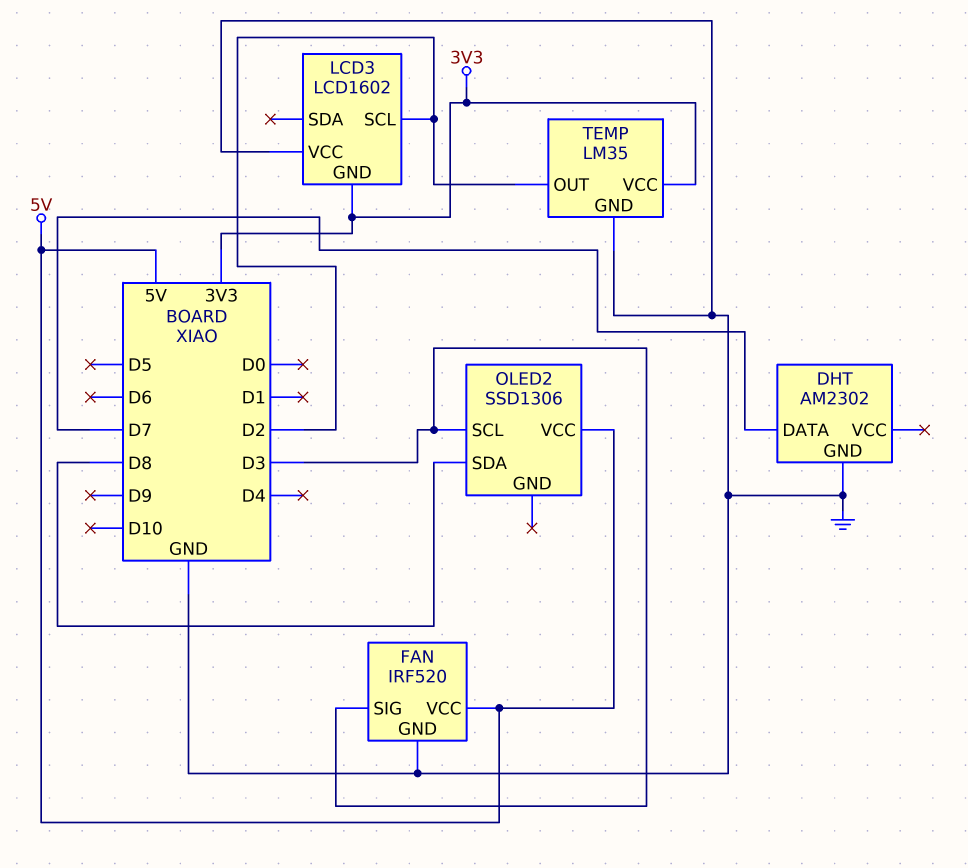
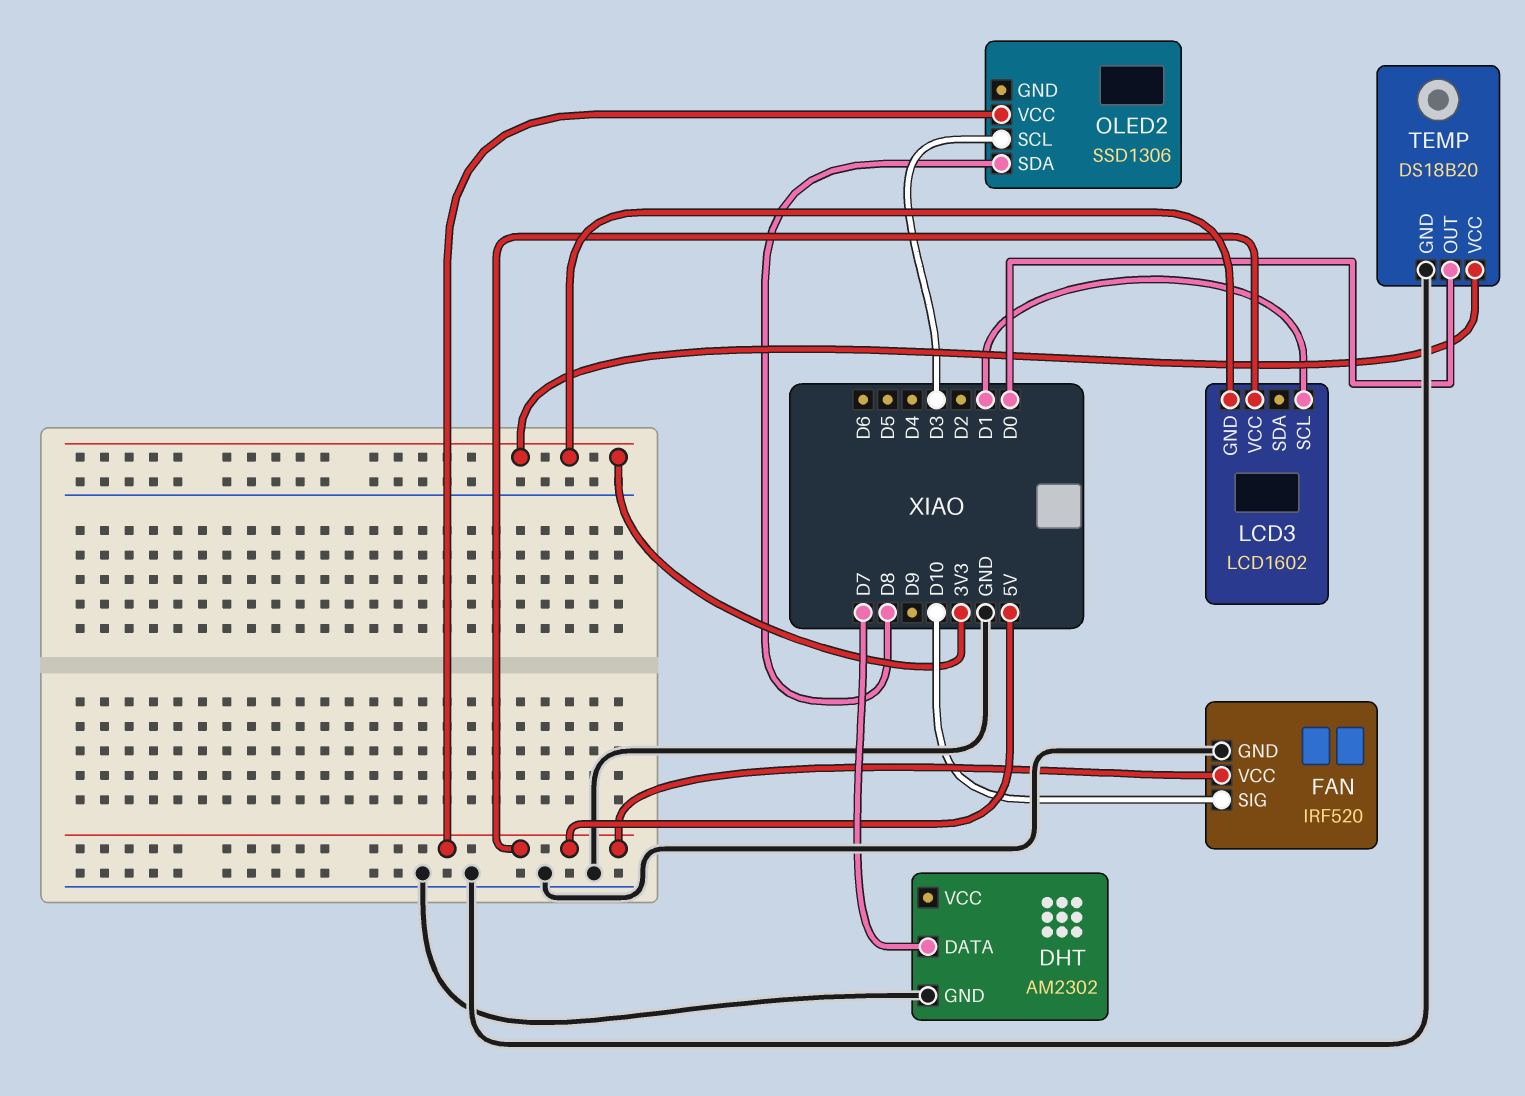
FAN pin SIG: D3 -> D10
LCD3 pin SCL: D2 -> D1
LCD3 pin VCC: GND -> 5V
TEMP: LM35 -> DS18B20
TEMP pin OUT: D2 -> D0

